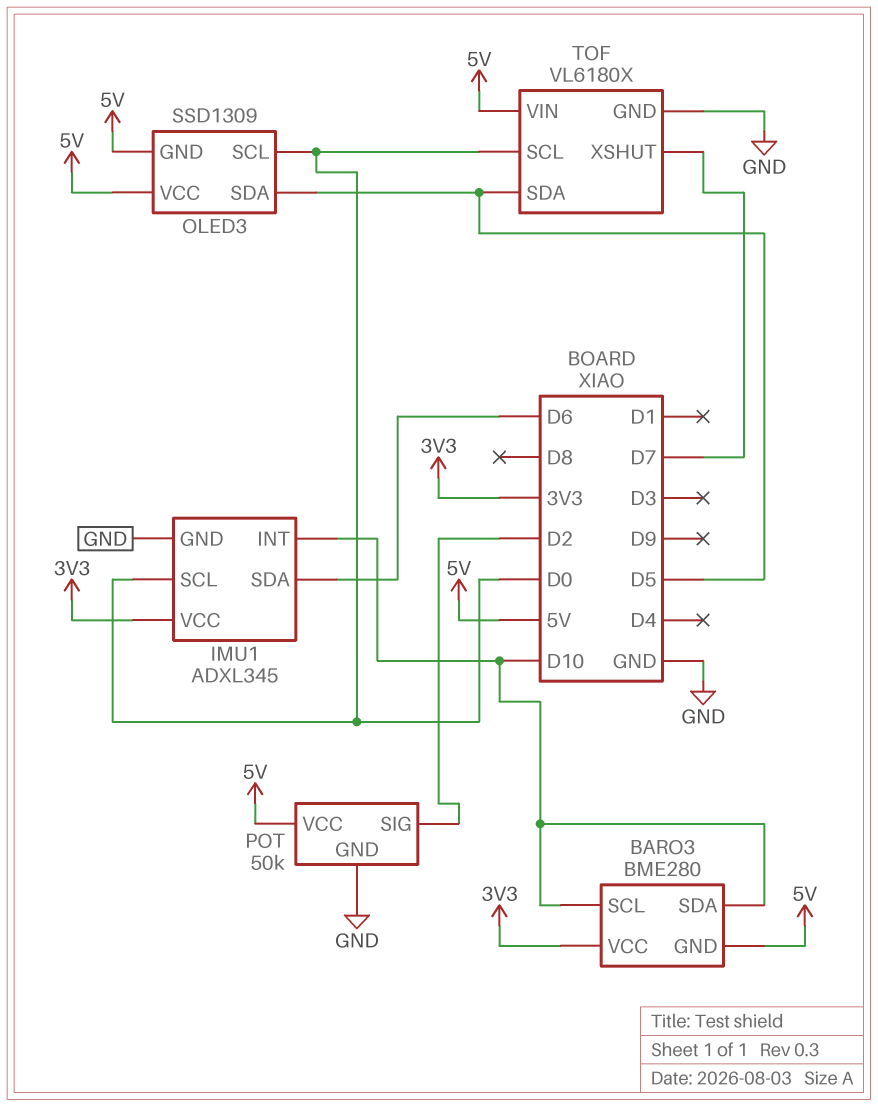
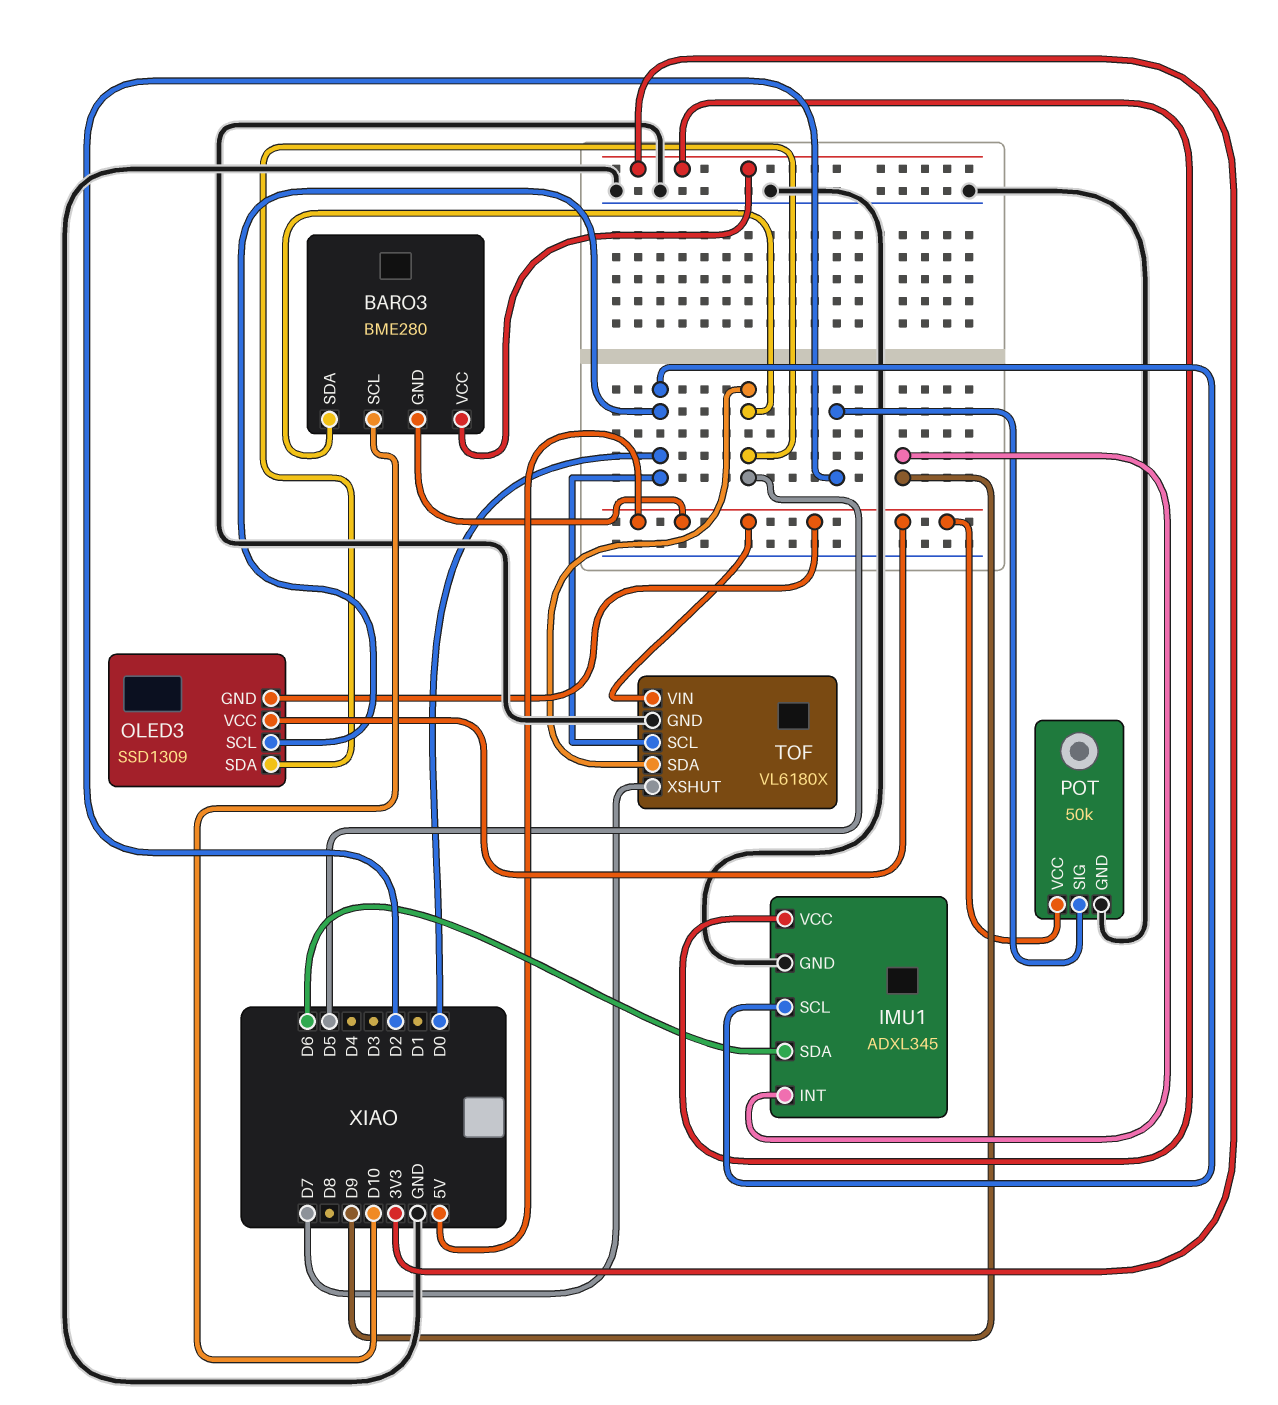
BARO3 pin SDA: D10 -> D5
IMU1 pin INT: D10 -> D9

